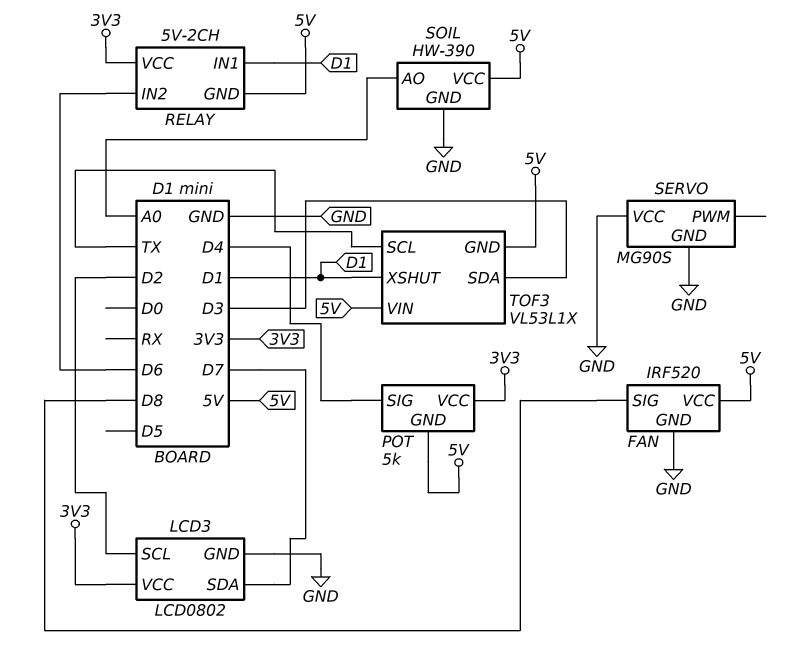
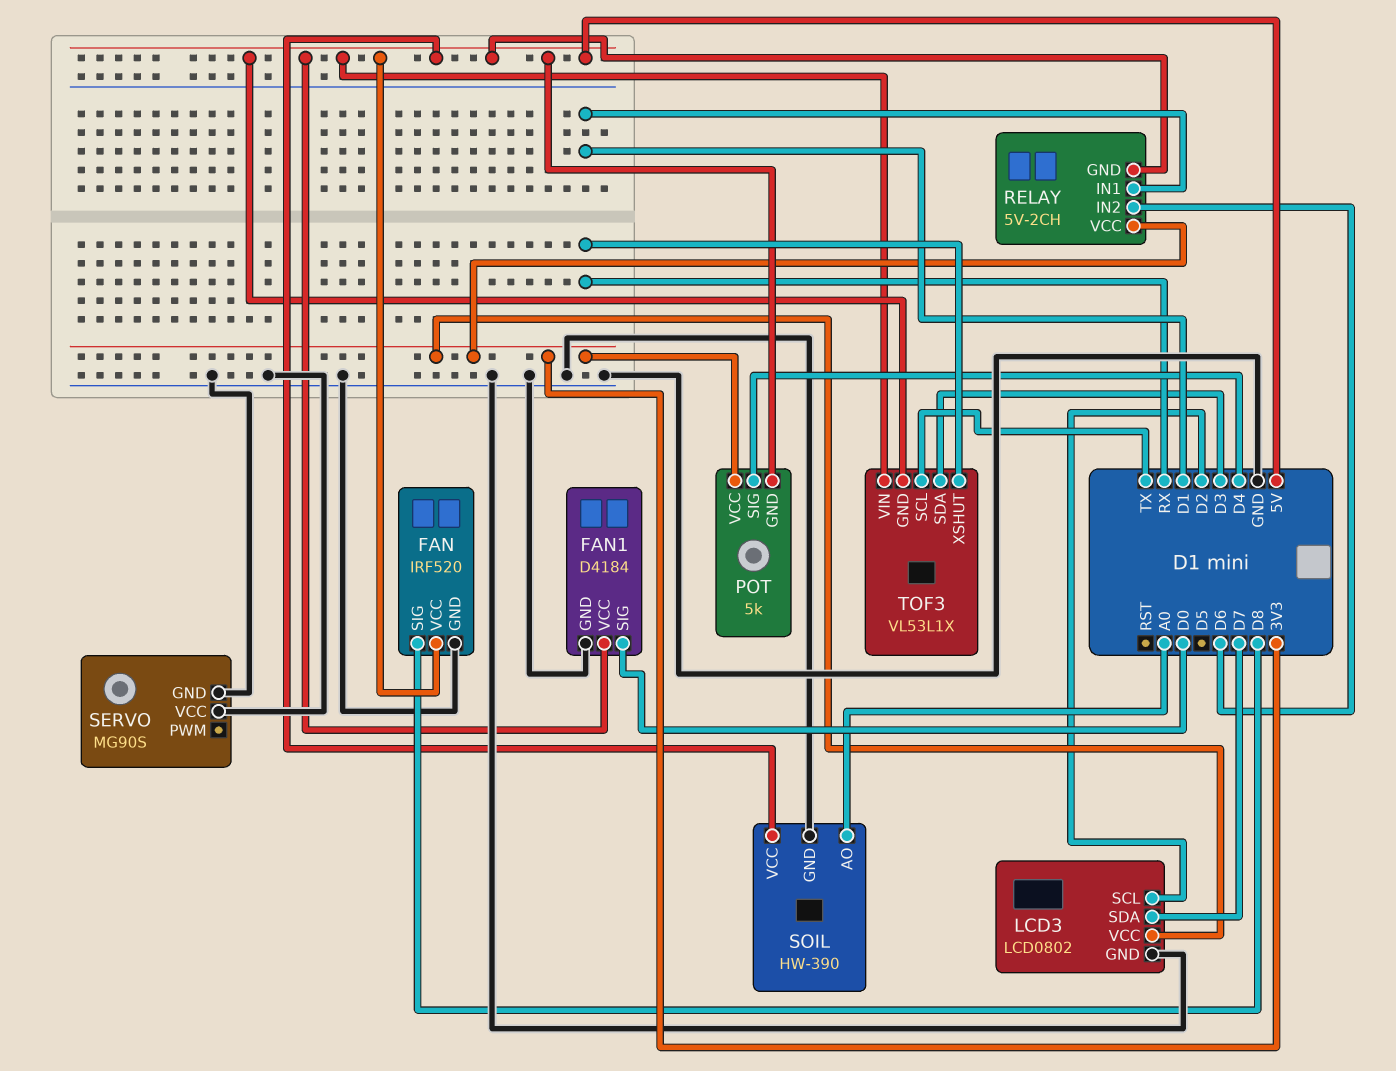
FAN1: none -> D4184
FAN1 pin GND: none -> GND
FAN1 pin SIG: none -> D0
FAN1 pin VCC: none -> 5V
TOF3 pin XSHUT: D1 -> RX

